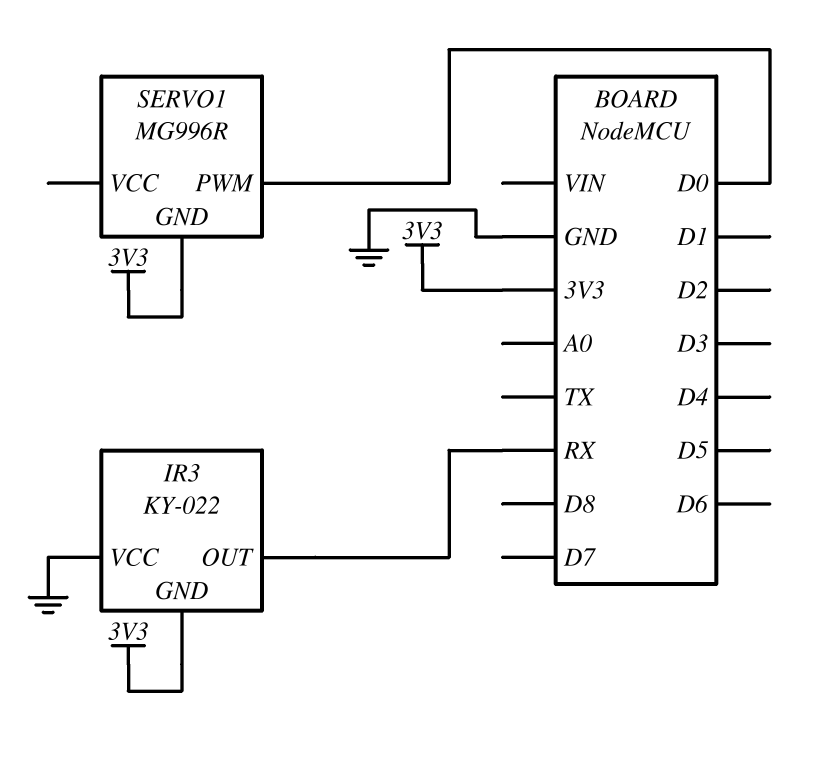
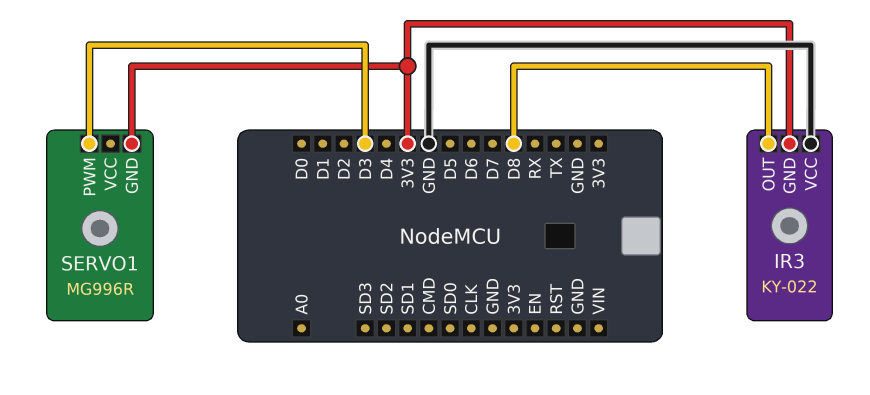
IR3 pin OUT: RX -> D8
SERVO1 pin PWM: D0 -> D3

